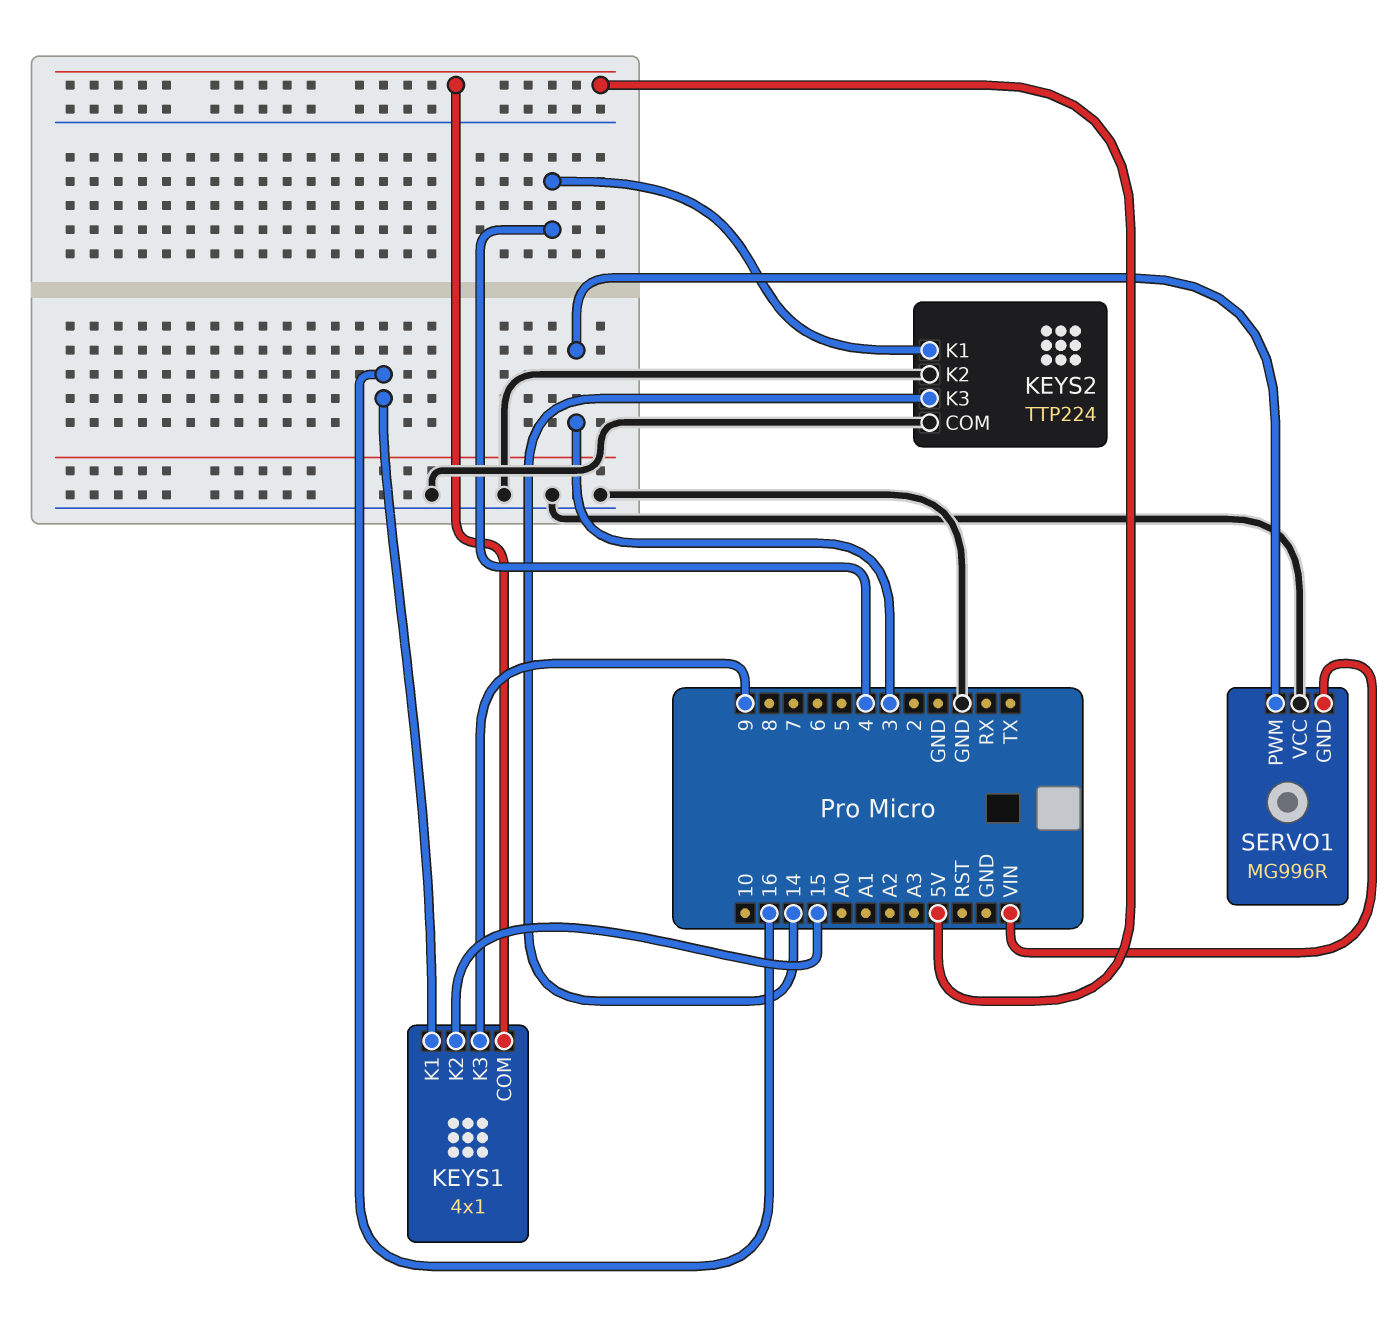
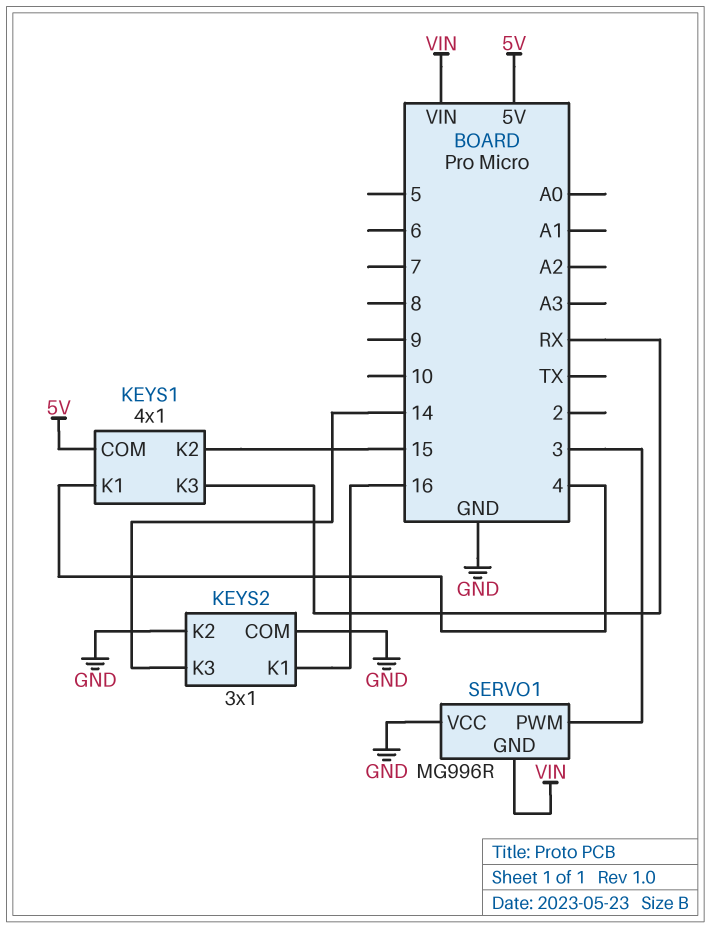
KEYS1 pin K1: 16 -> 4
KEYS1 pin K3: 9 -> RX
KEYS2: TTP224 -> 3x1
KEYS2 pin K1: 4 -> 16

